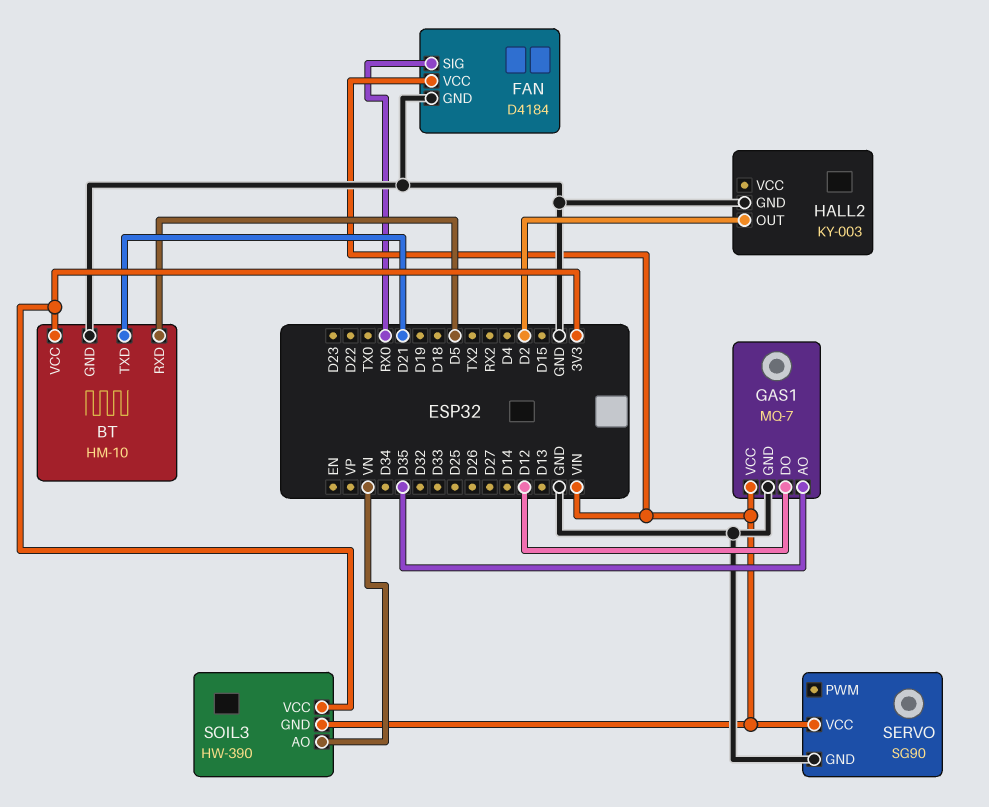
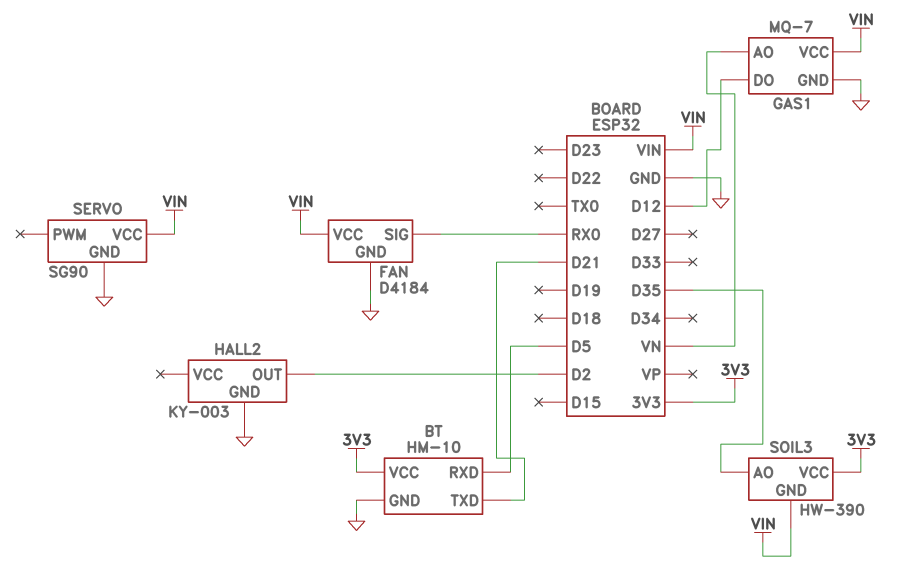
GAS1 pin AO: D35 -> VN
SOIL3 pin AO: VN -> D35

